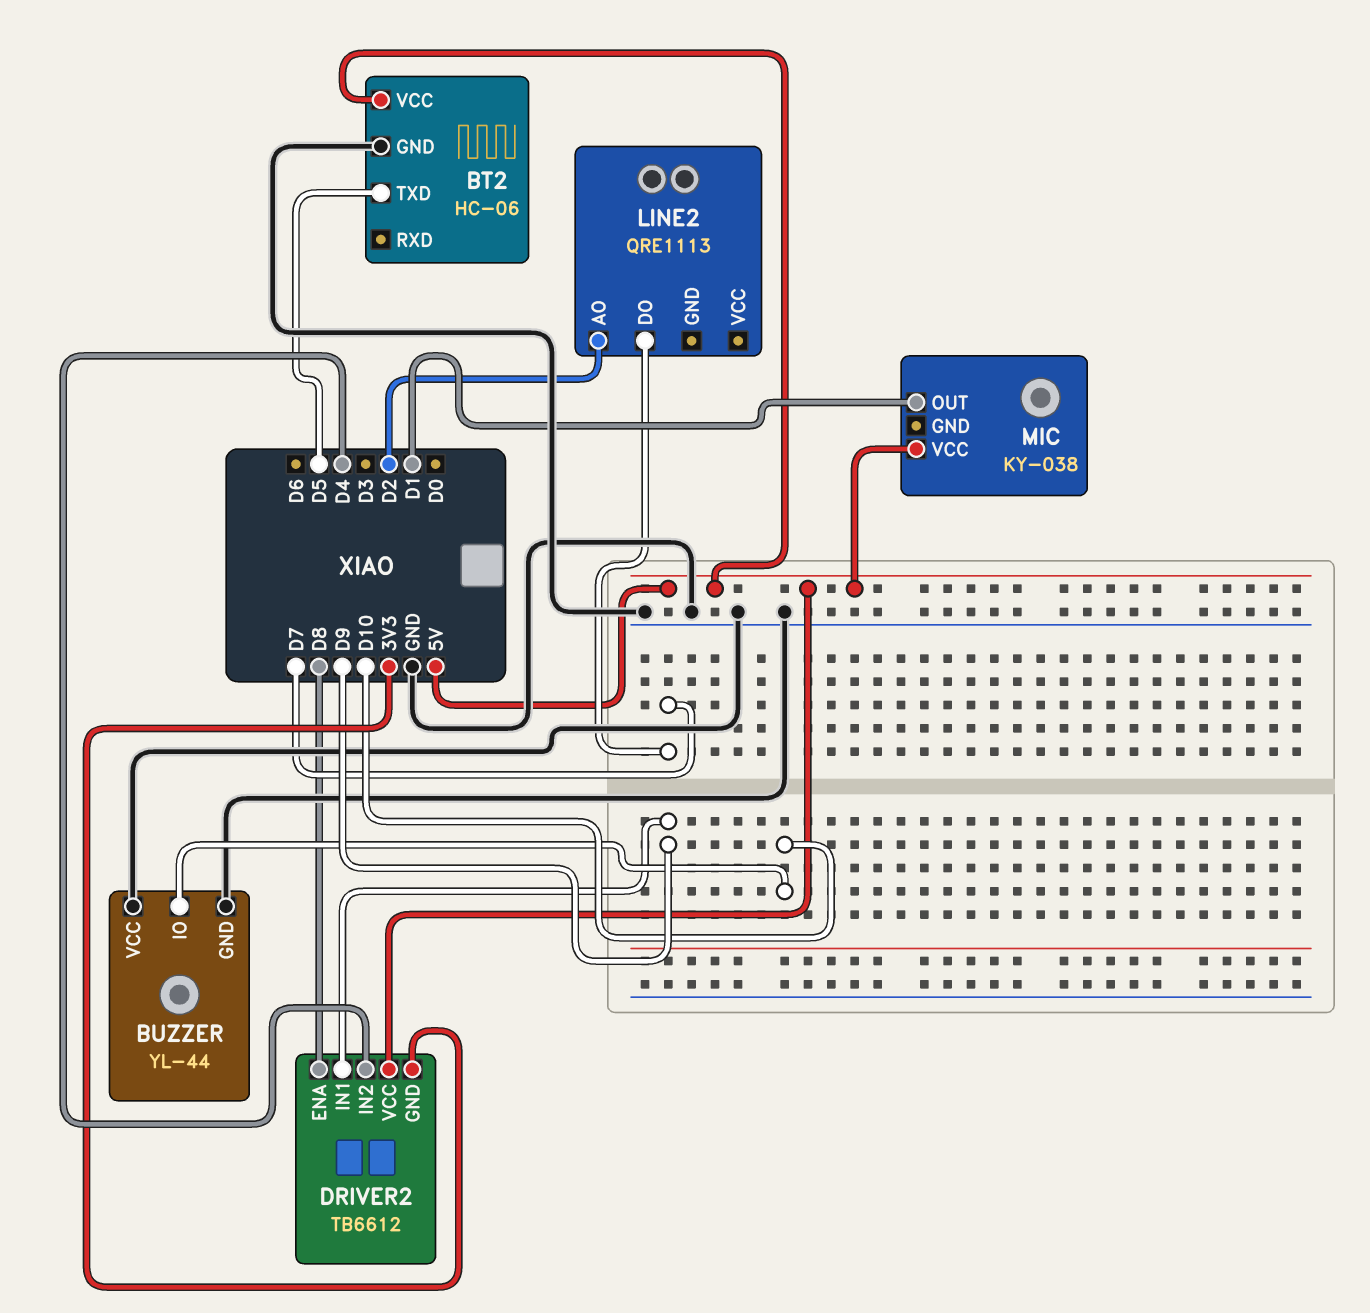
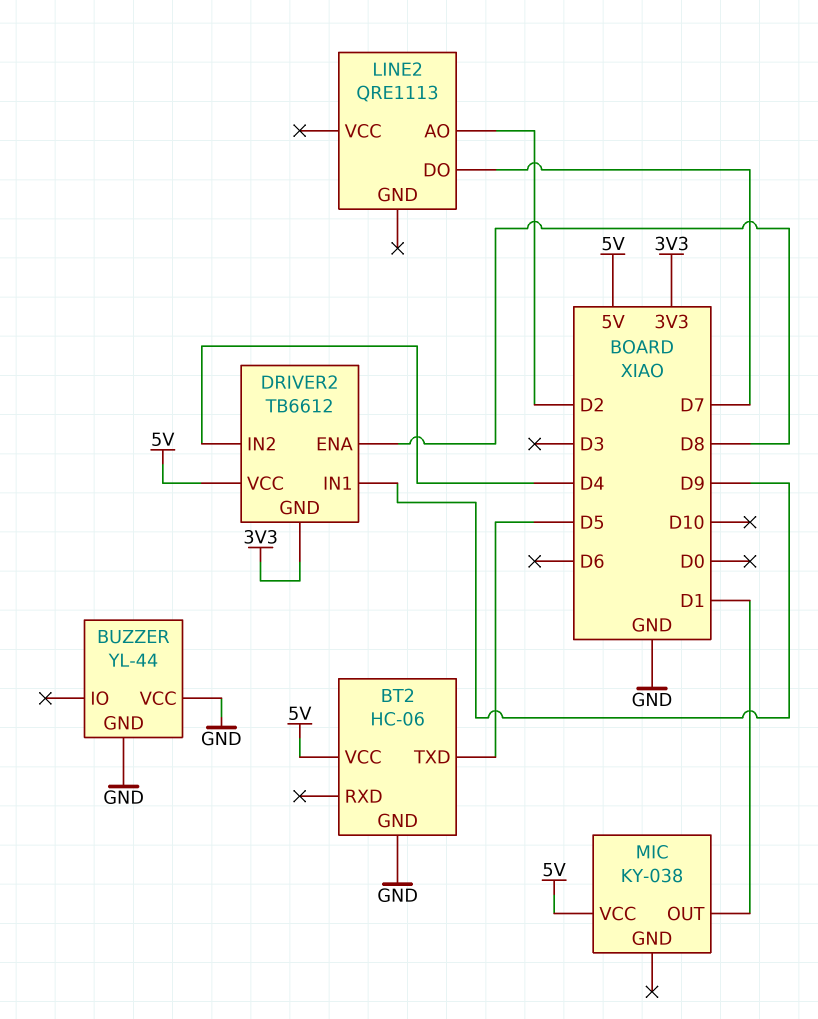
BUZZER pin IO: D10 -> none

